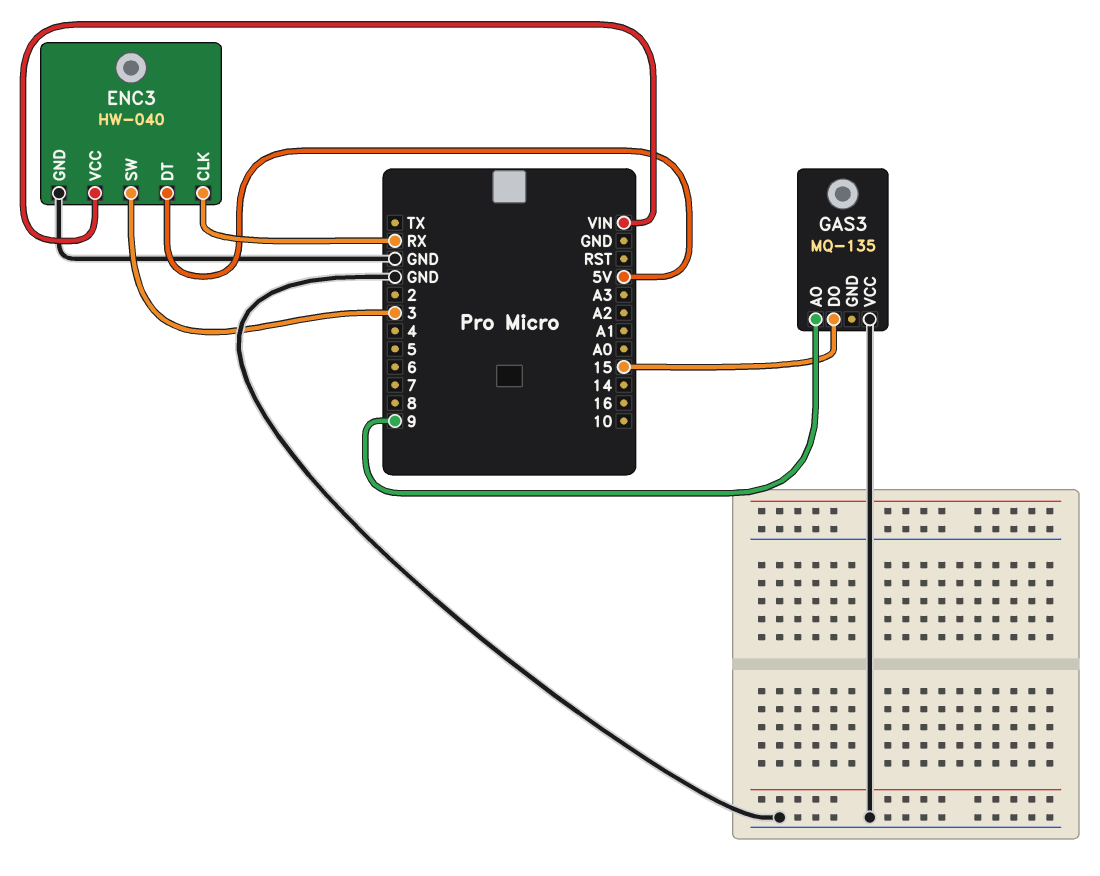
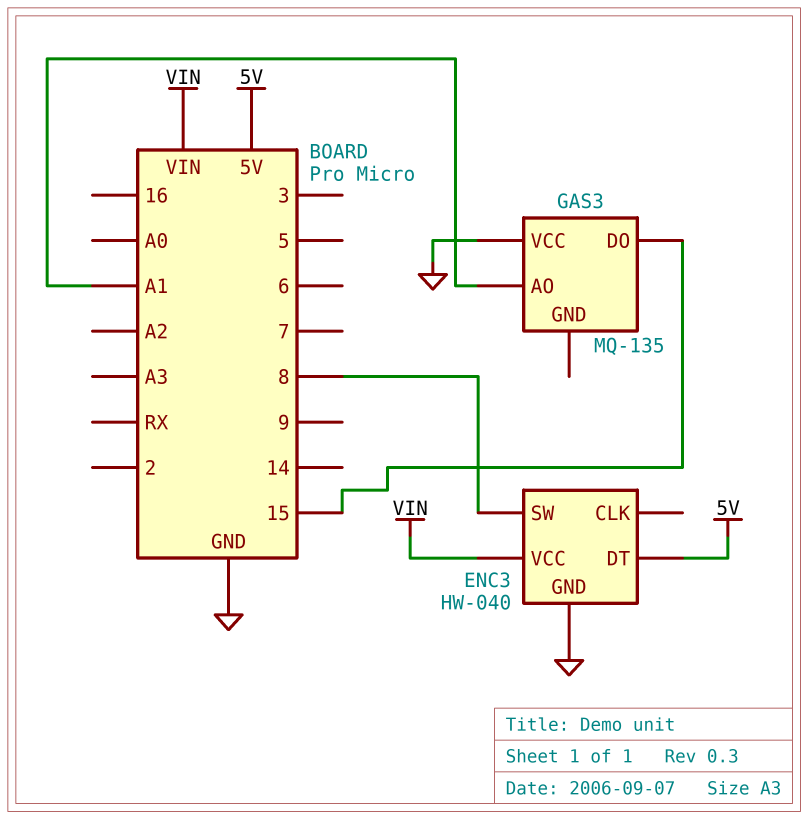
ENC3 pin CLK: RX -> none
ENC3 pin SW: 3 -> 8
GAS3 pin AO: 9 -> A1

